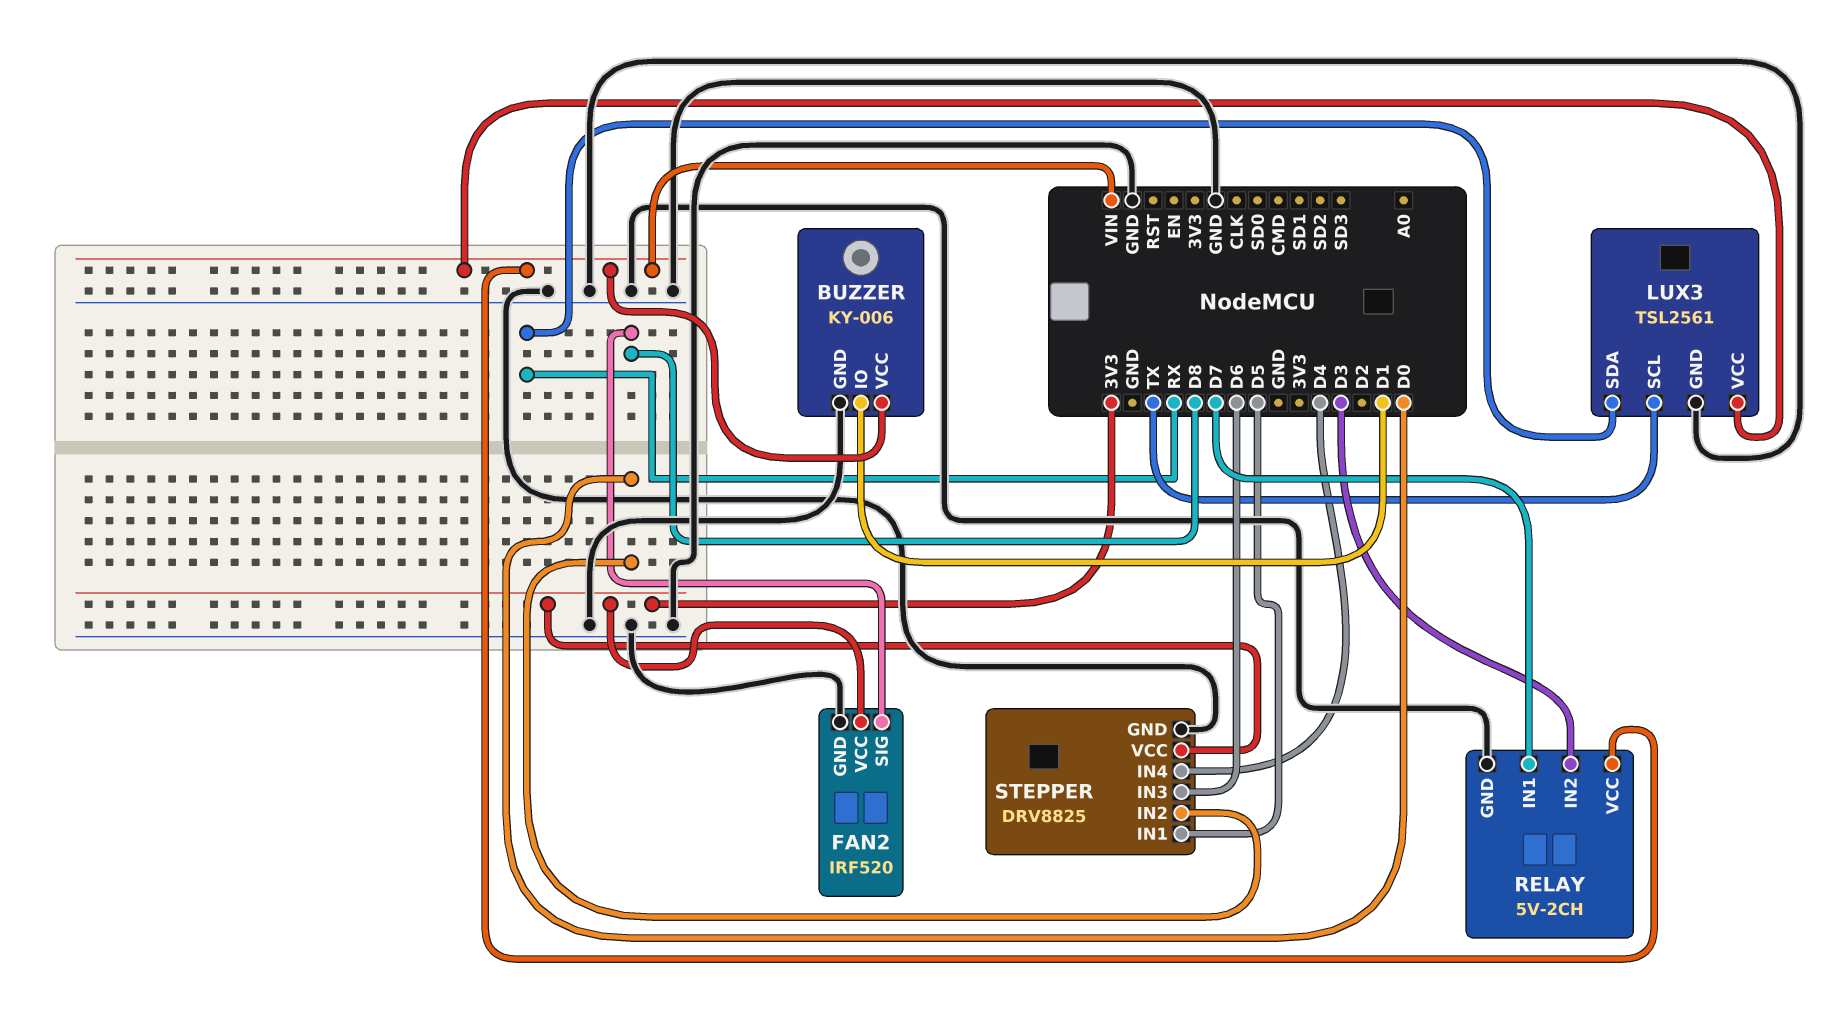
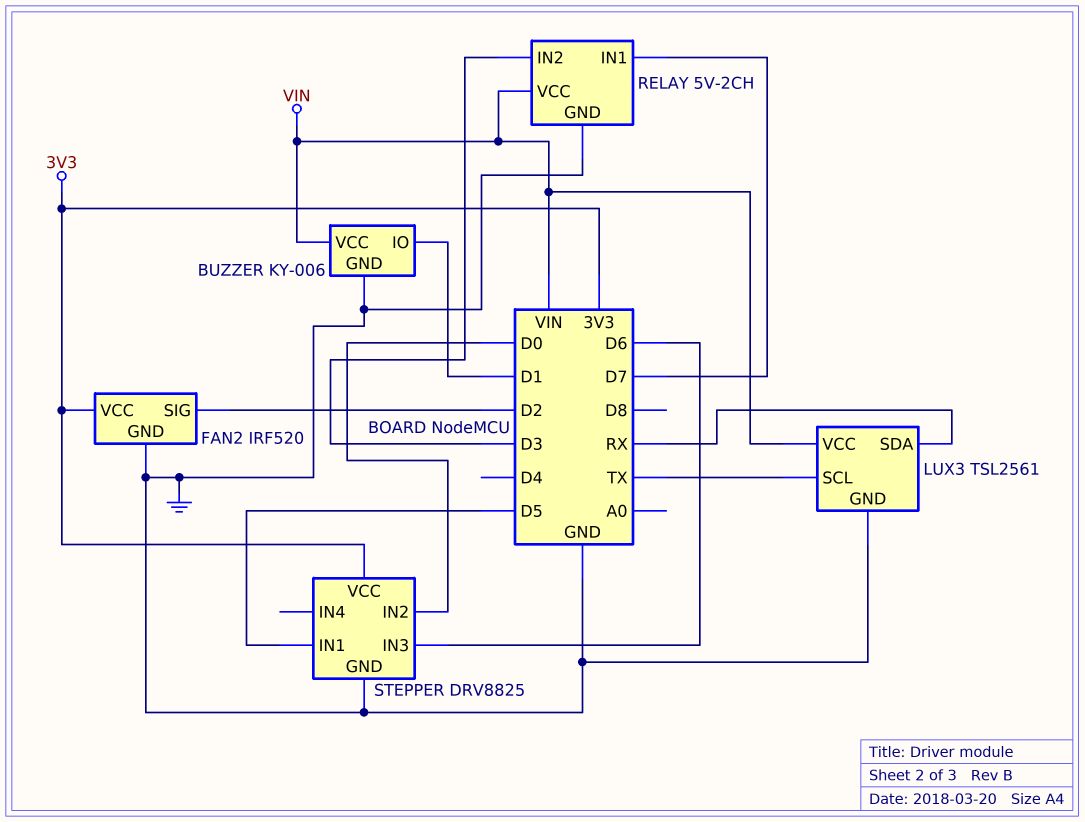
FAN2 pin SIG: D8 -> D2
STEPPER pin IN4: D4 -> none

